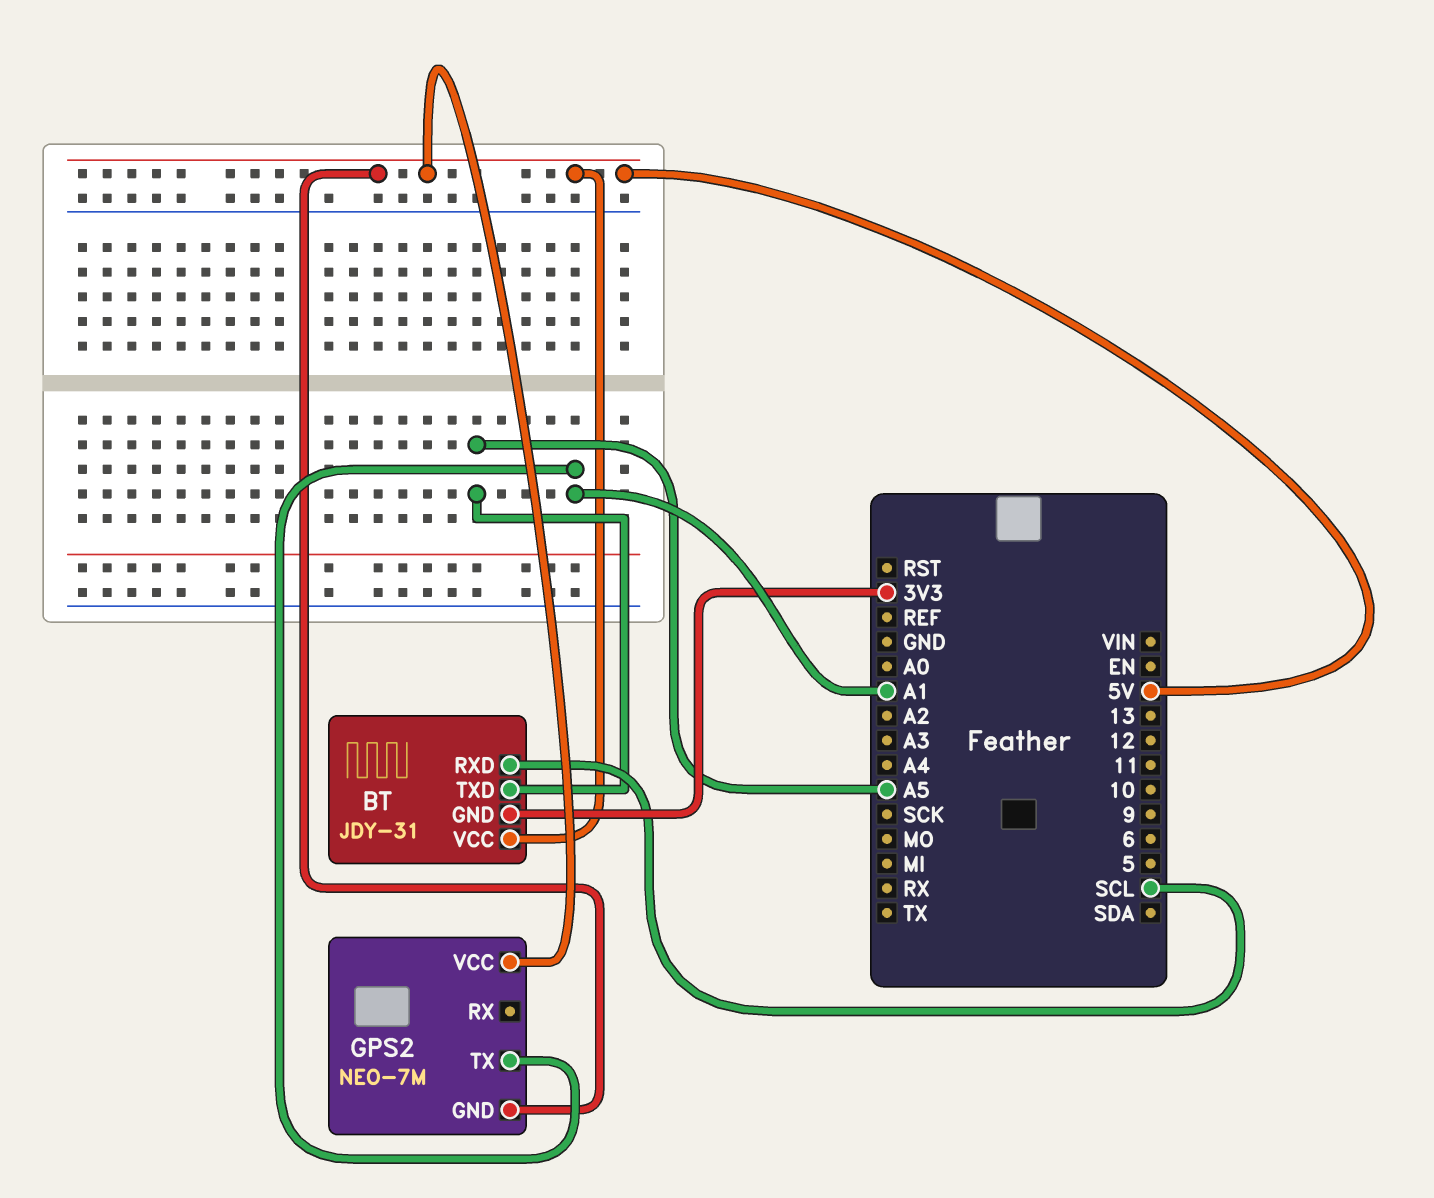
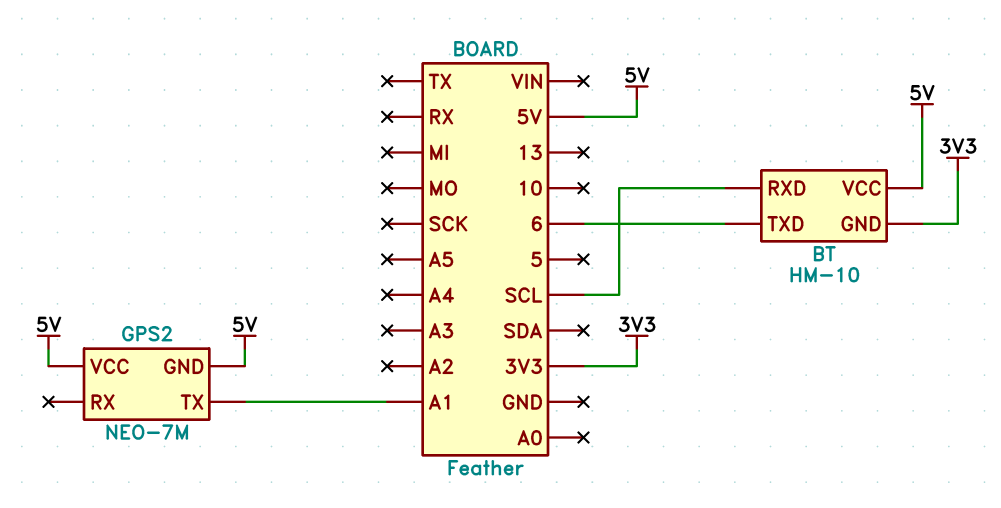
BT: JDY-31 -> HM-10
BT pin TXD: A5 -> 6

